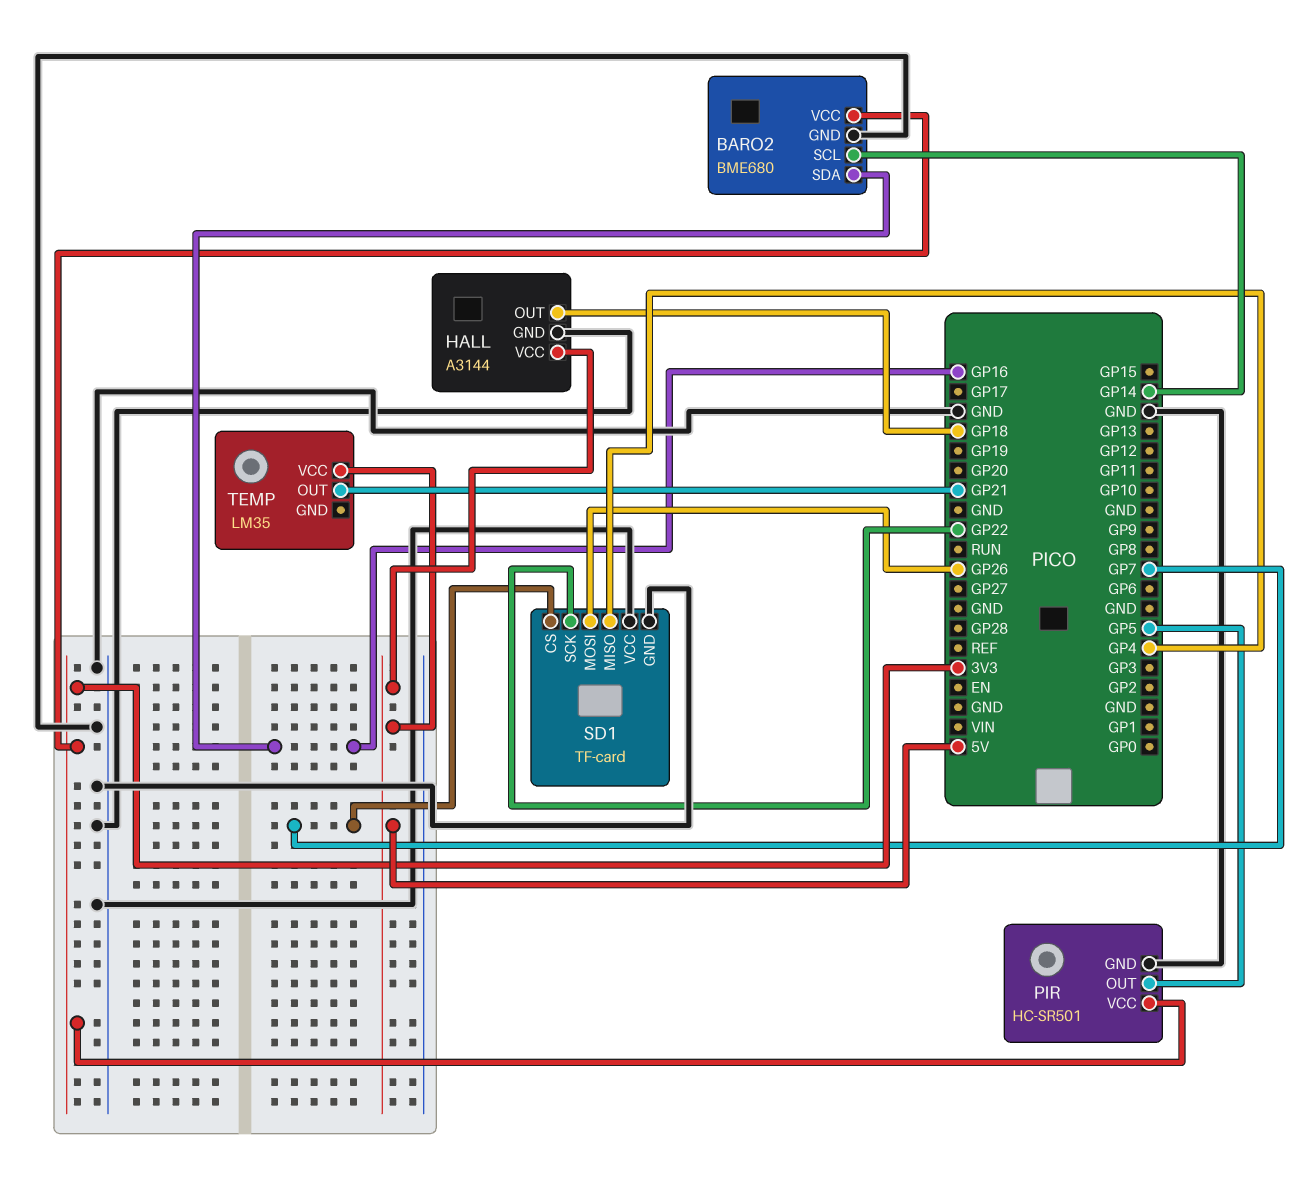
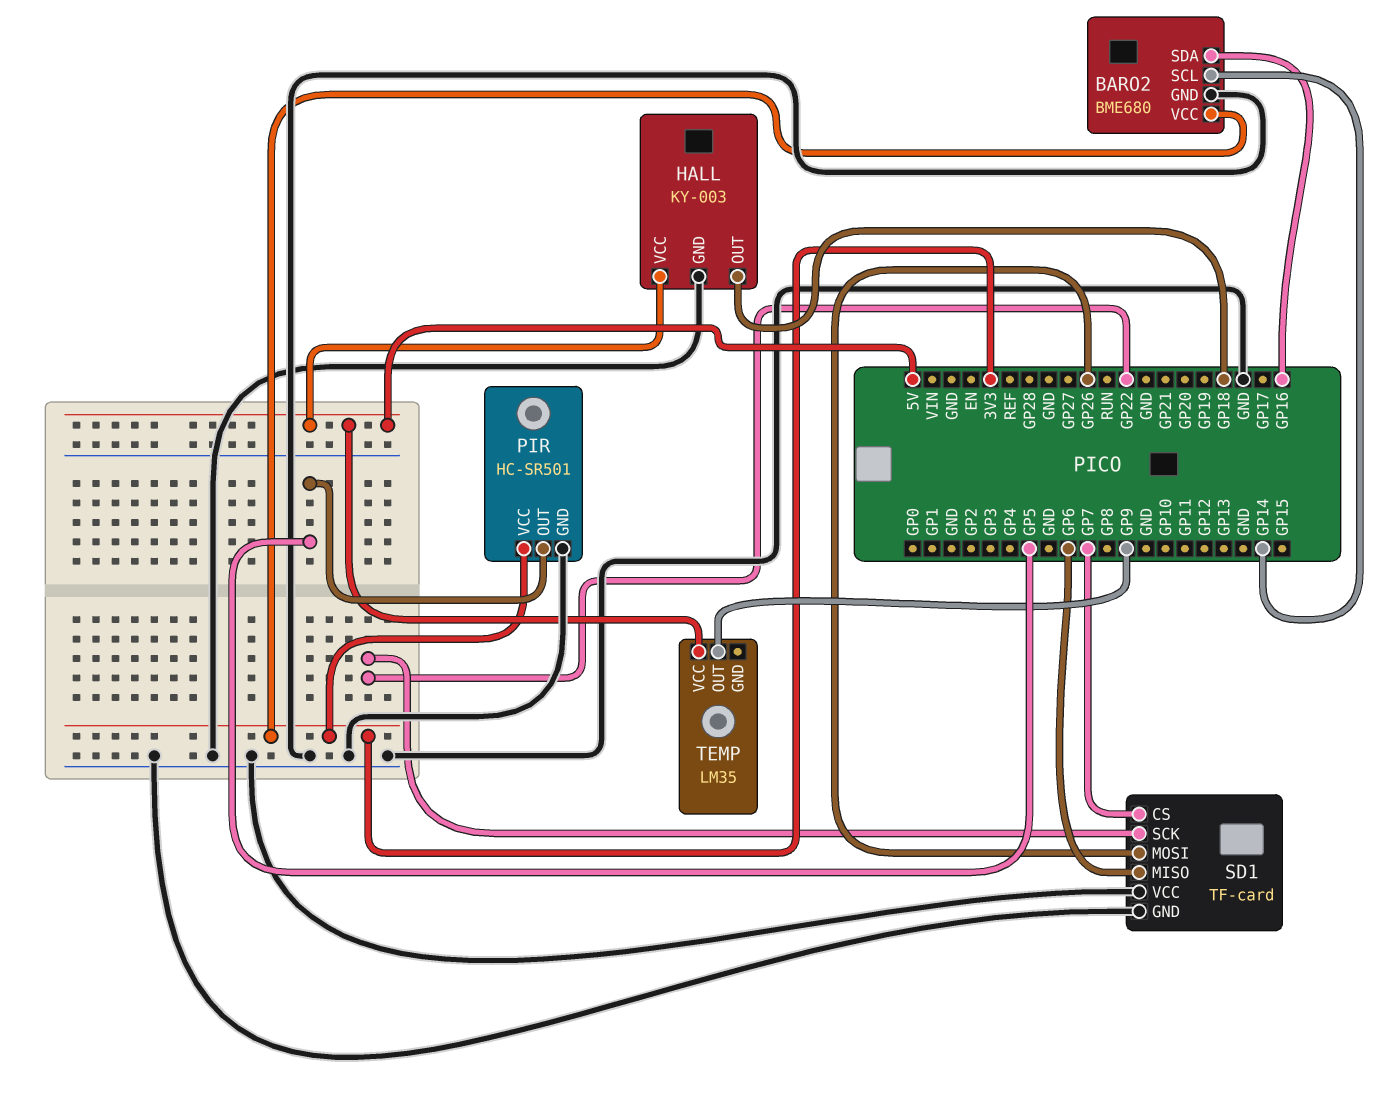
HALL: A3144 -> KY-003
SD1 pin MISO: GP4 -> GP6
TEMP pin OUT: GP21 -> GP9

